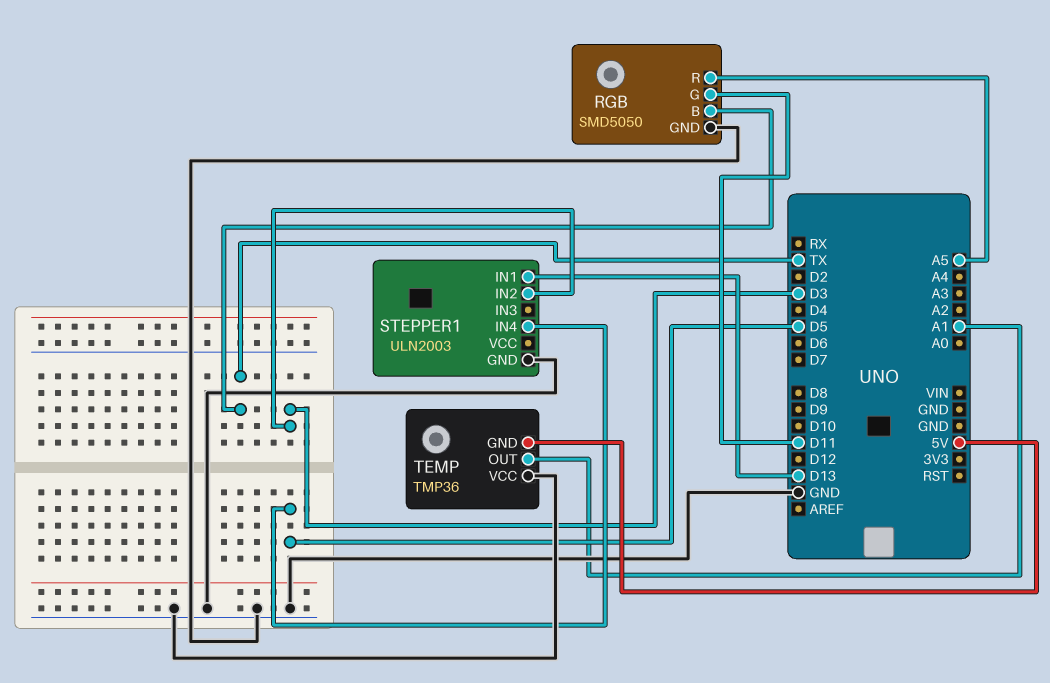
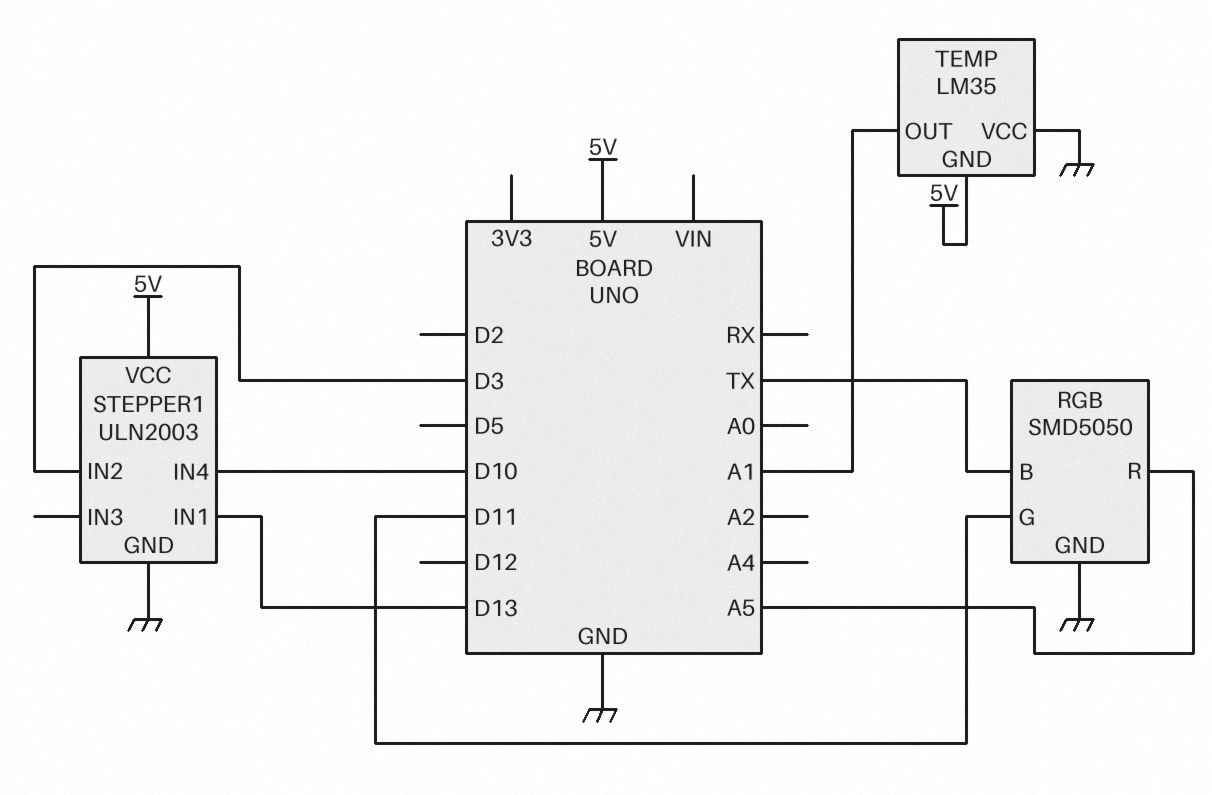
STEPPER1 pin IN4: D5 -> D10
STEPPER1 pin VCC: none -> 5V
TEMP: TMP36 -> LM35

